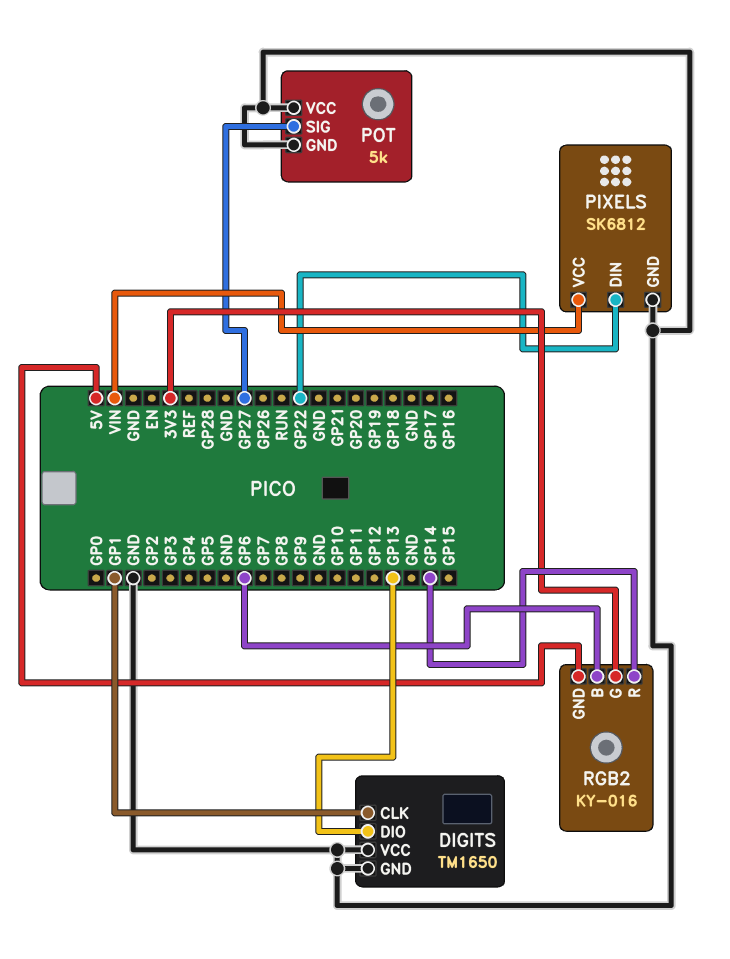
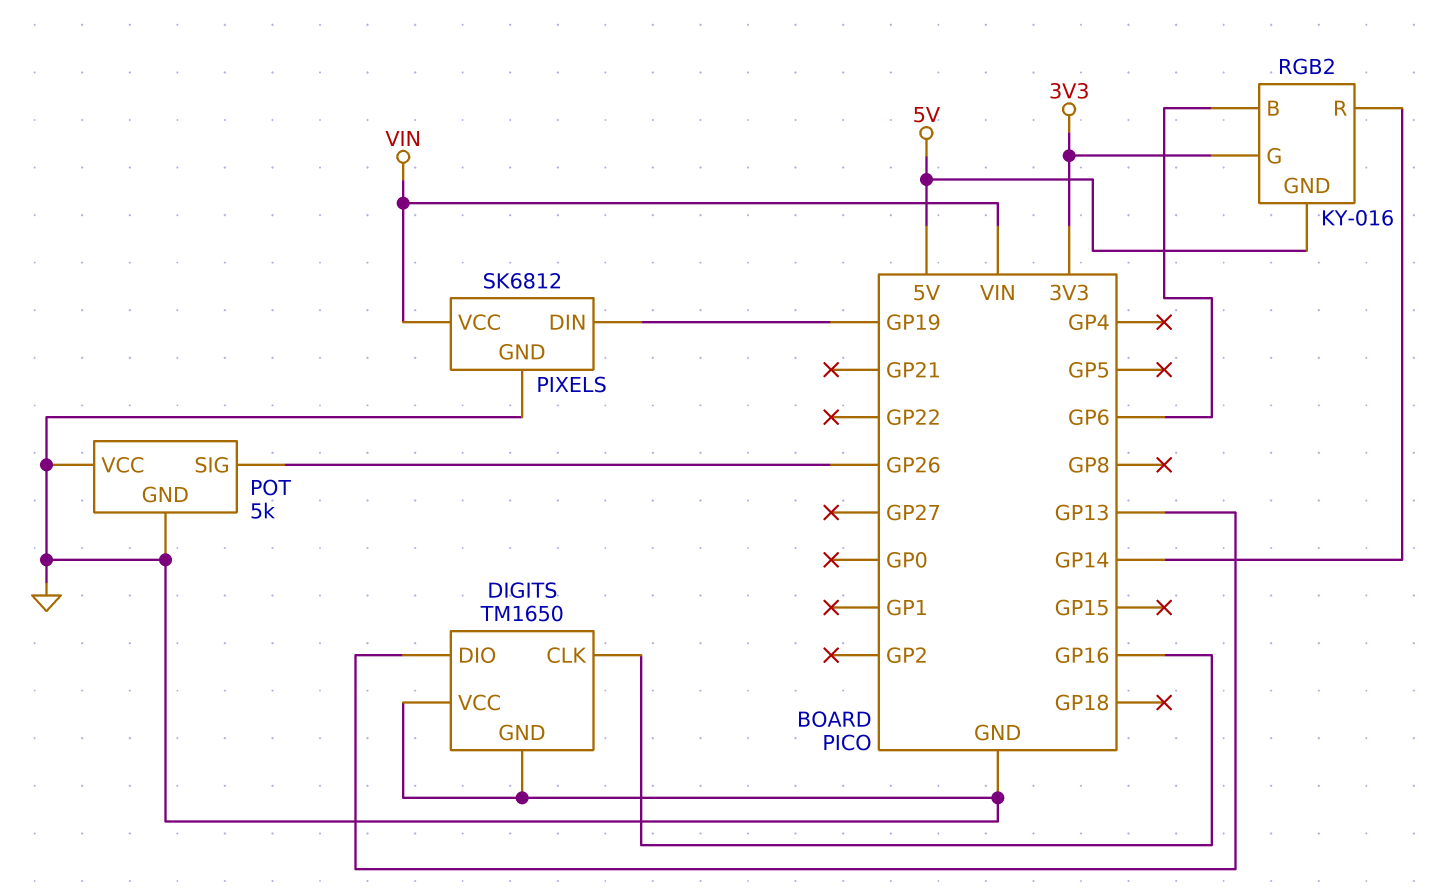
DIGITS pin CLK: GP1 -> GP16
PIXELS pin DIN: GP22 -> GP19
POT pin SIG: GP27 -> GP26

